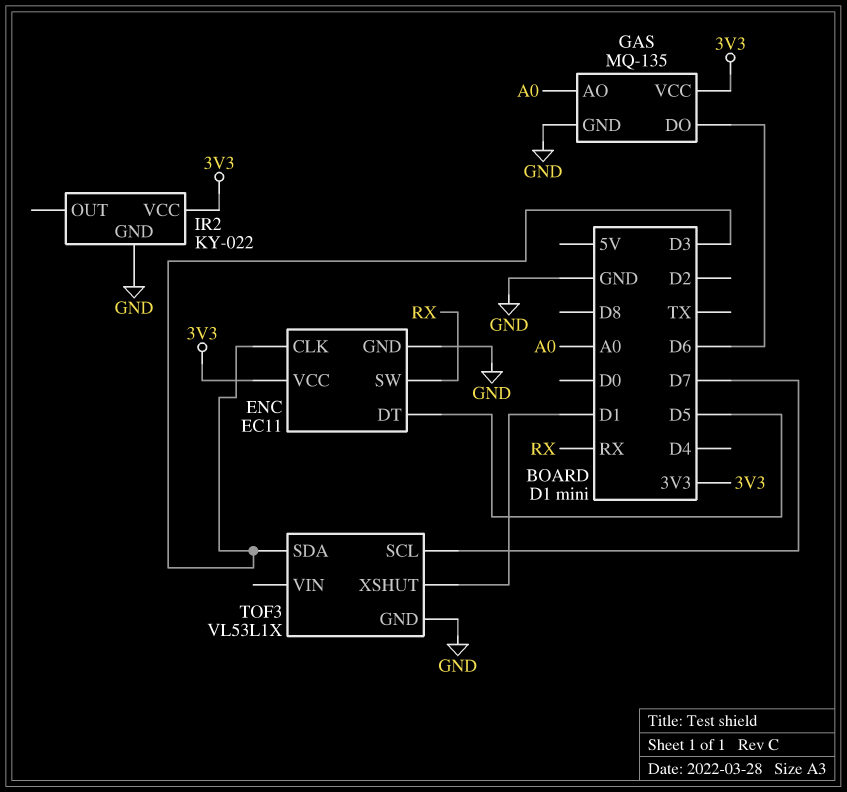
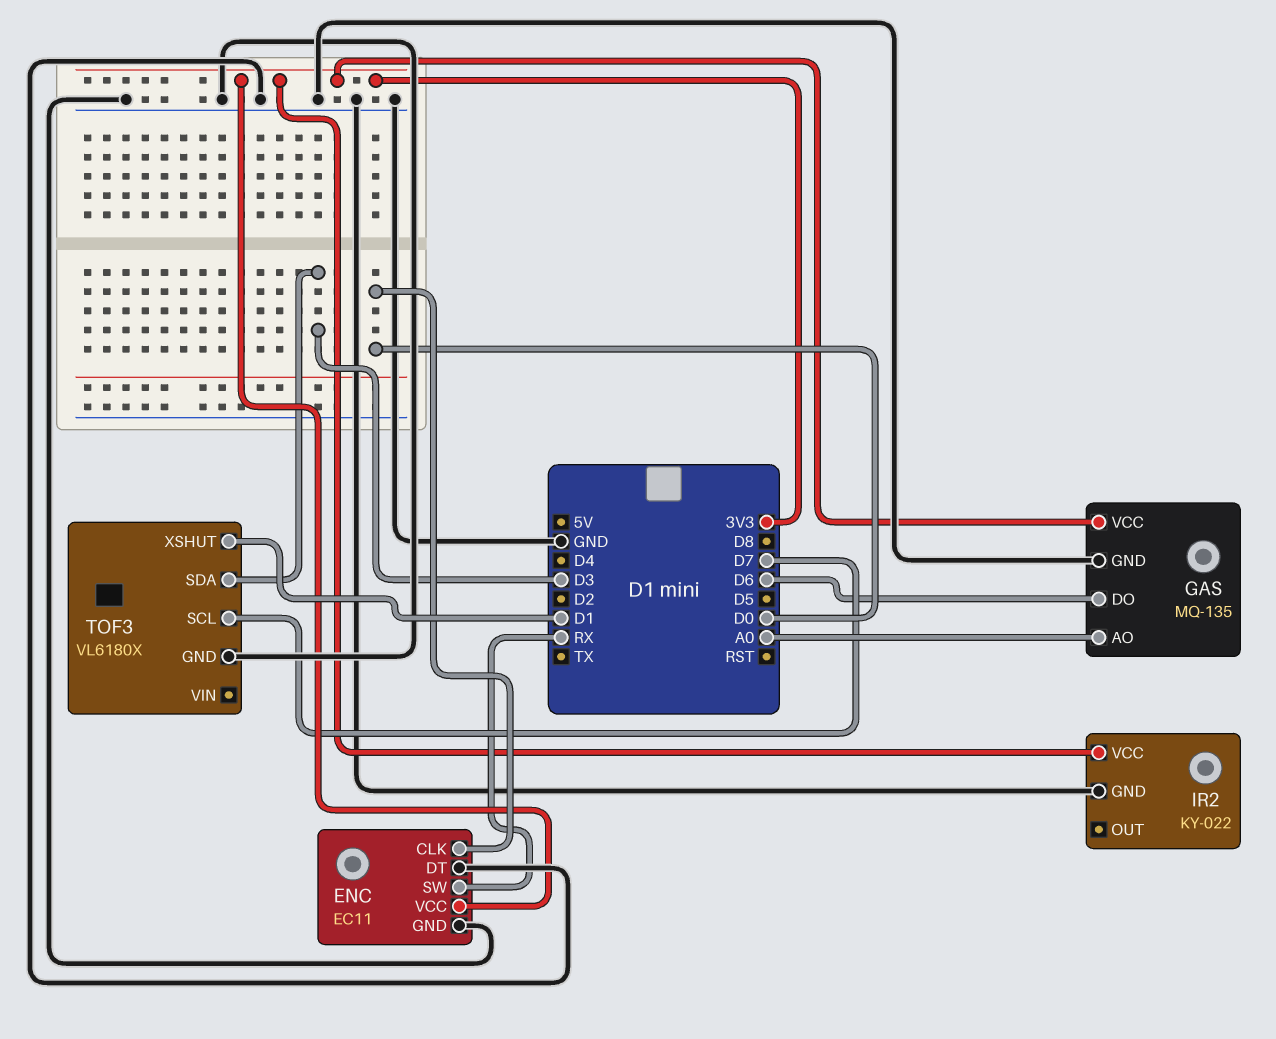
ENC pin CLK: D3 -> D0
ENC pin DT: D5 -> GND
TOF3: VL53L1X -> VL6180X

